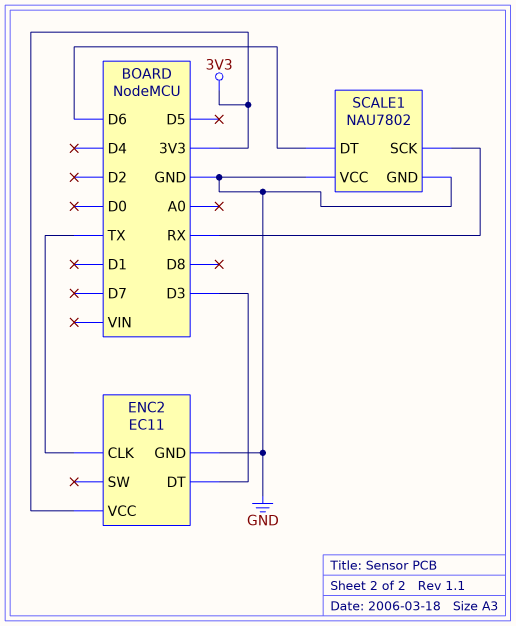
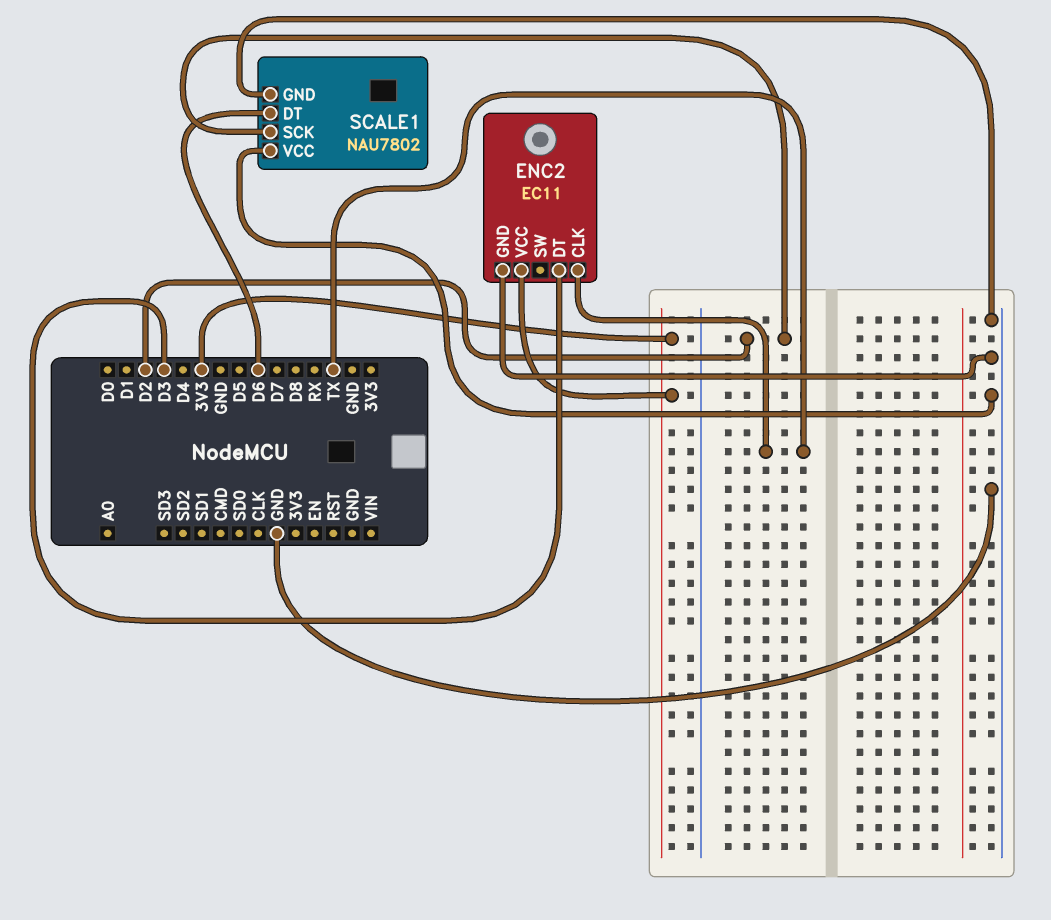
SCALE1 pin SCK: RX -> D2

